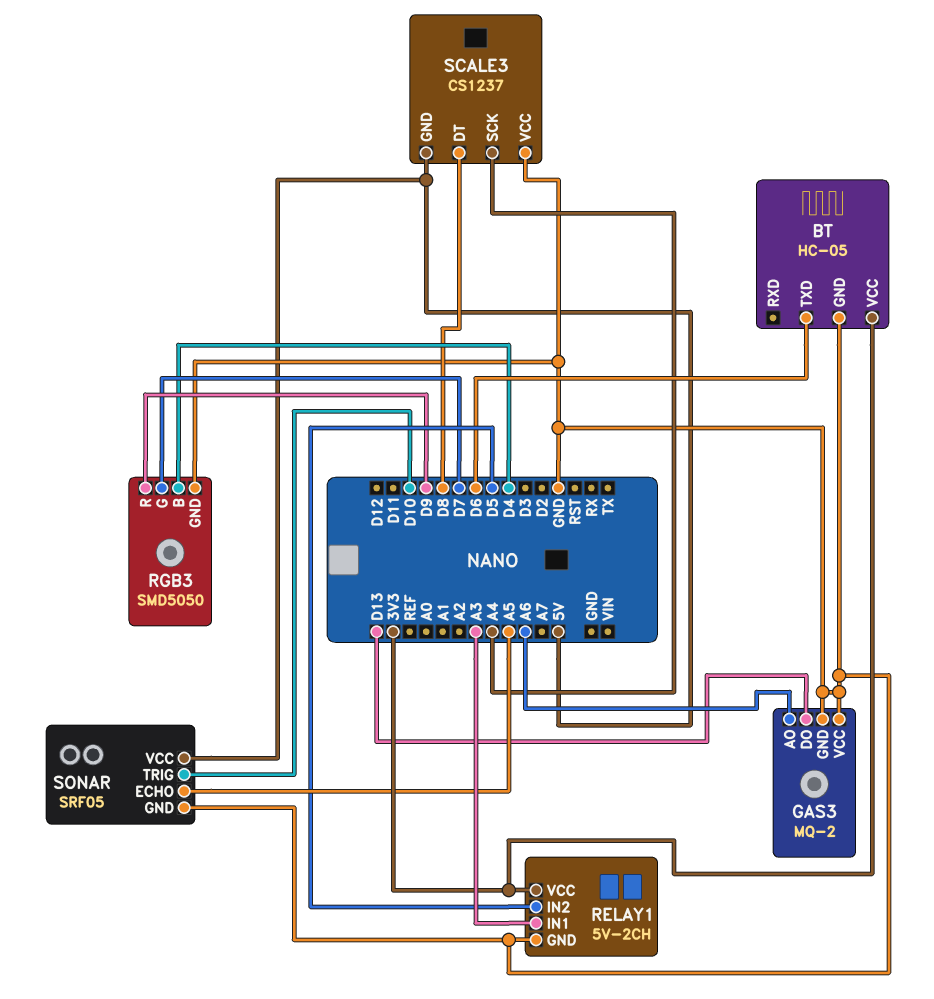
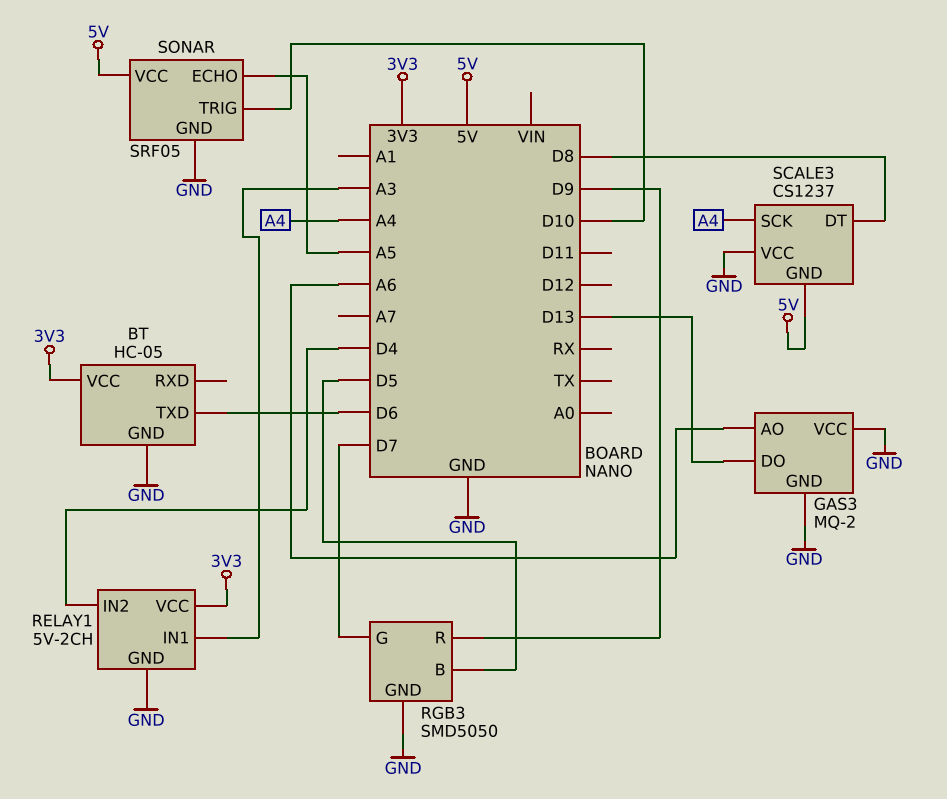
RELAY1 pin IN2: D5 -> D4
RGB3 pin B: D4 -> D5

